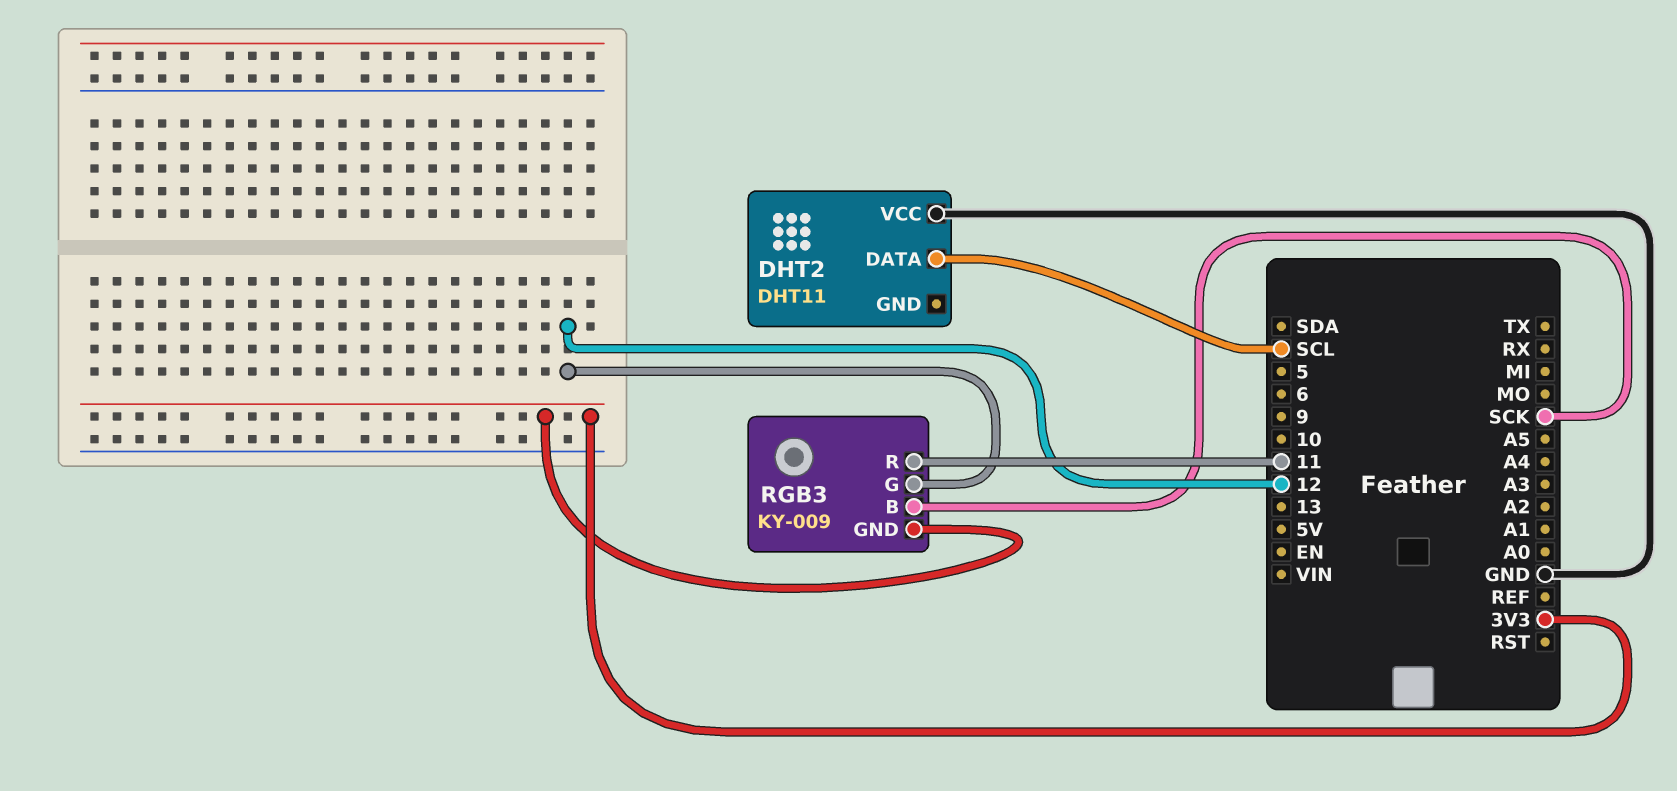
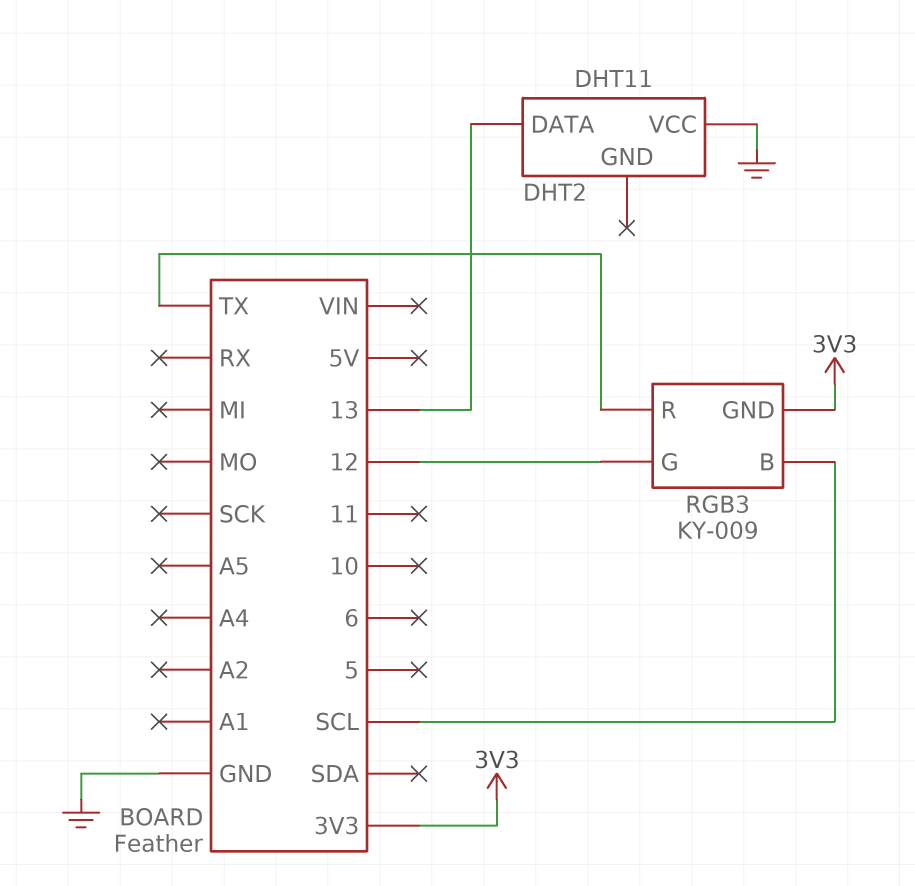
DHT2 pin DATA: SCL -> 13
RGB3 pin B: SCK -> SCL
RGB3 pin R: 11 -> TX

